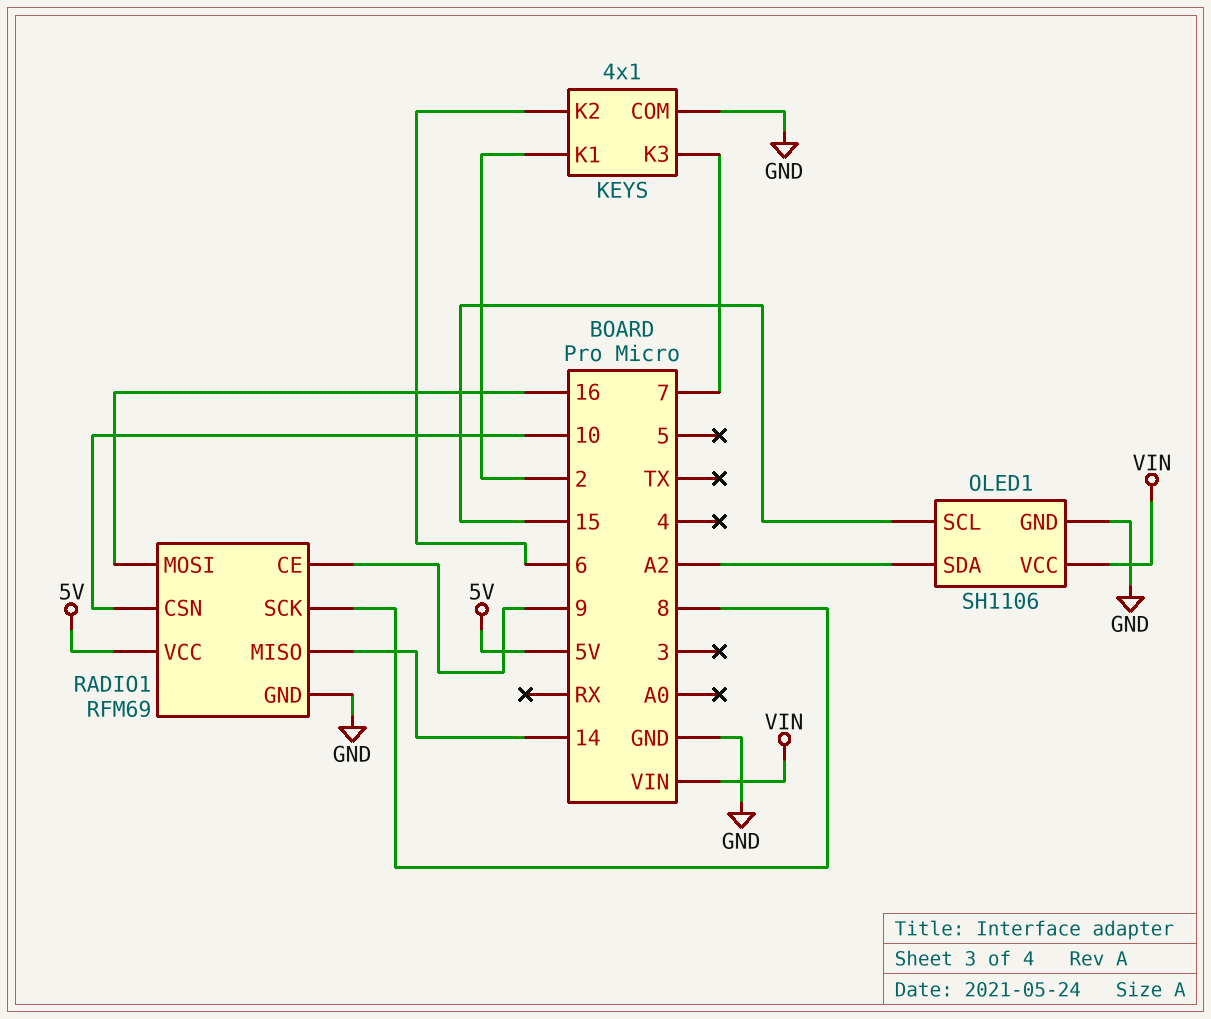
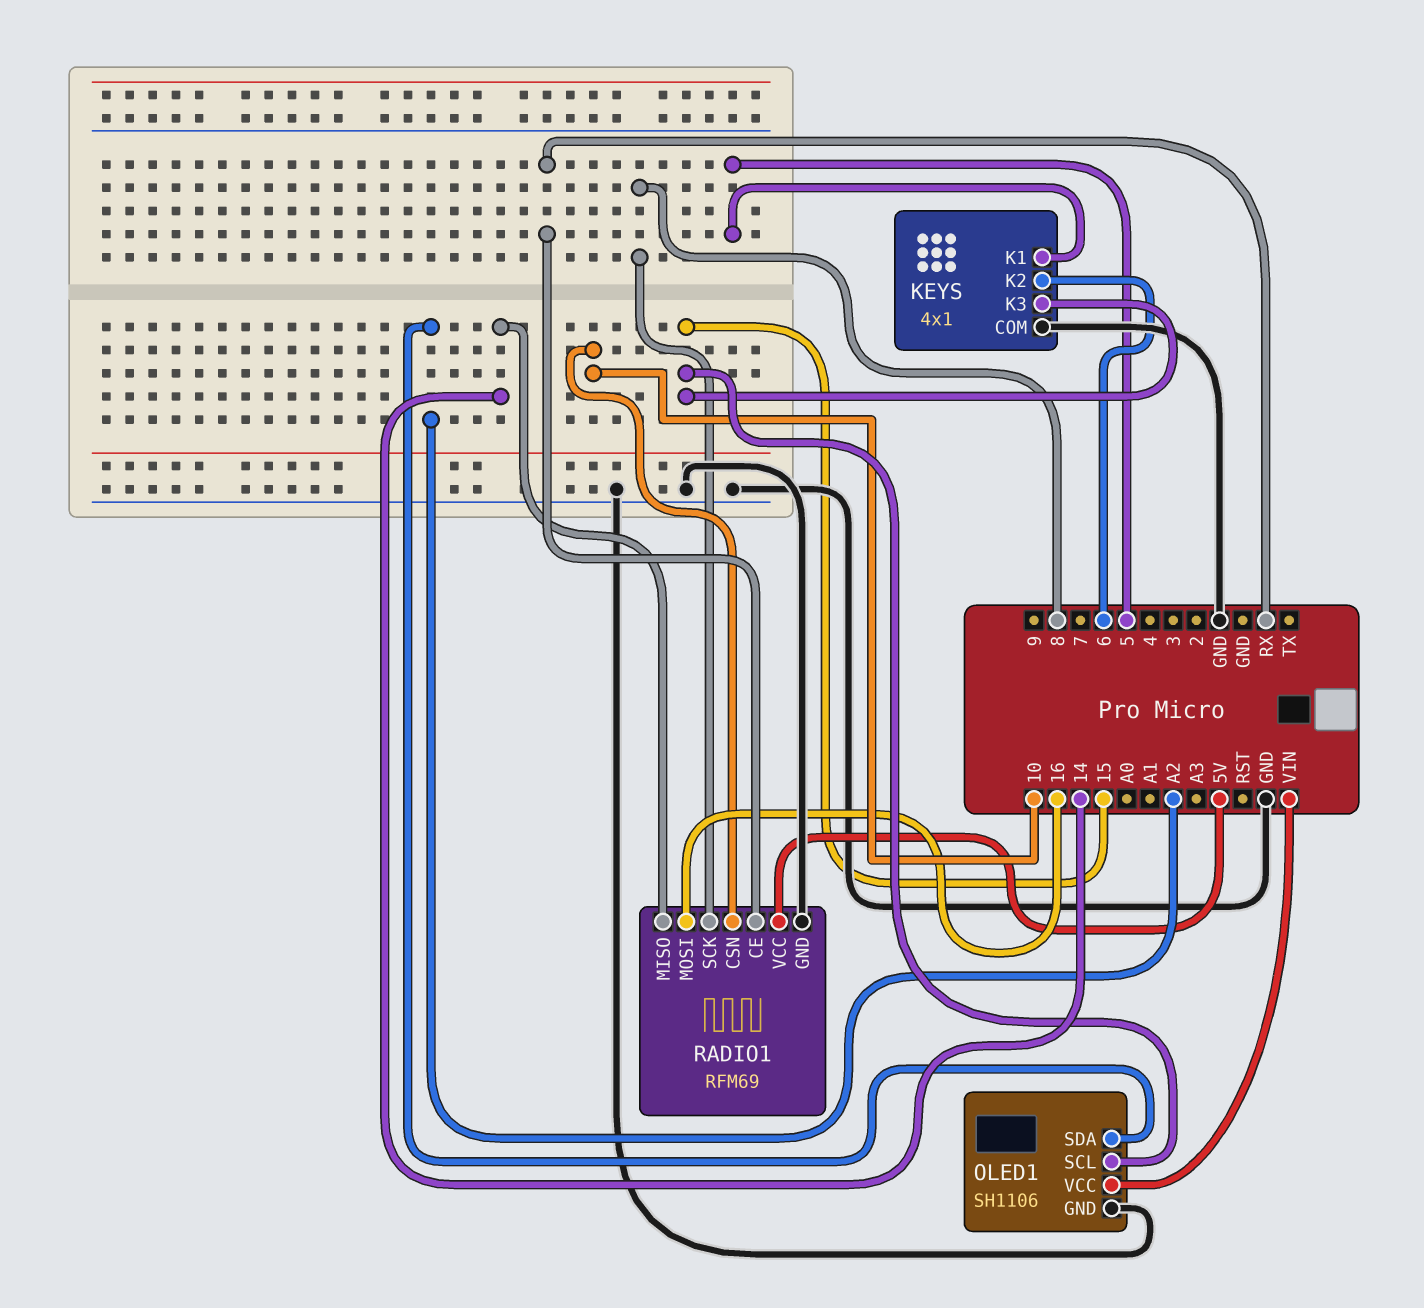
KEYS pin K1: 2 -> 5
KEYS pin K3: 7 -> 15
RADIO1 pin CE: 9 -> RX

